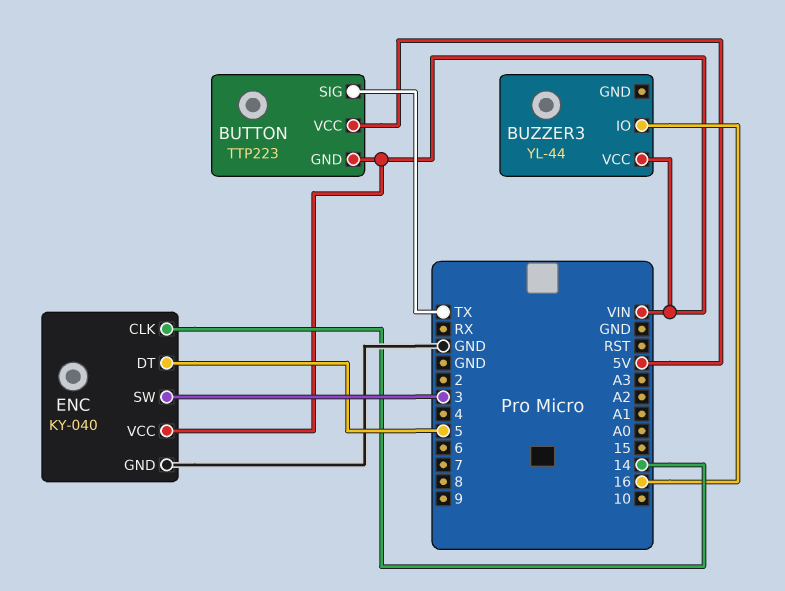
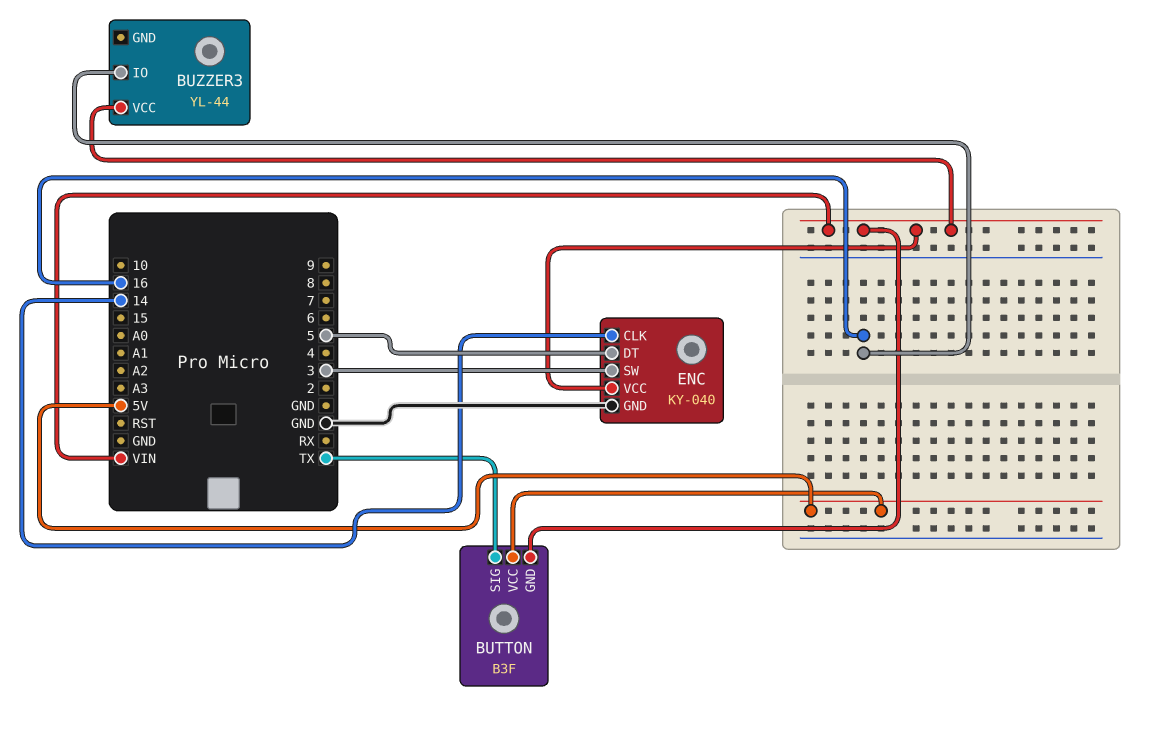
BUTTON: TTP223 -> B3F

